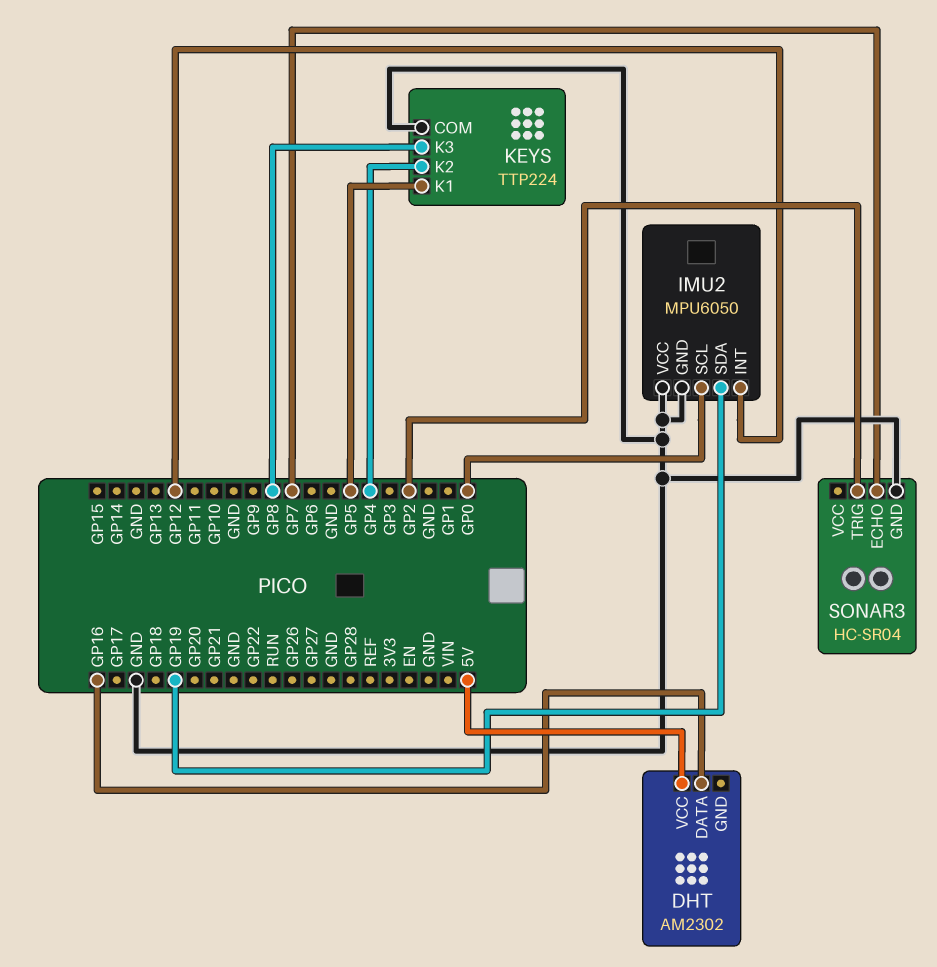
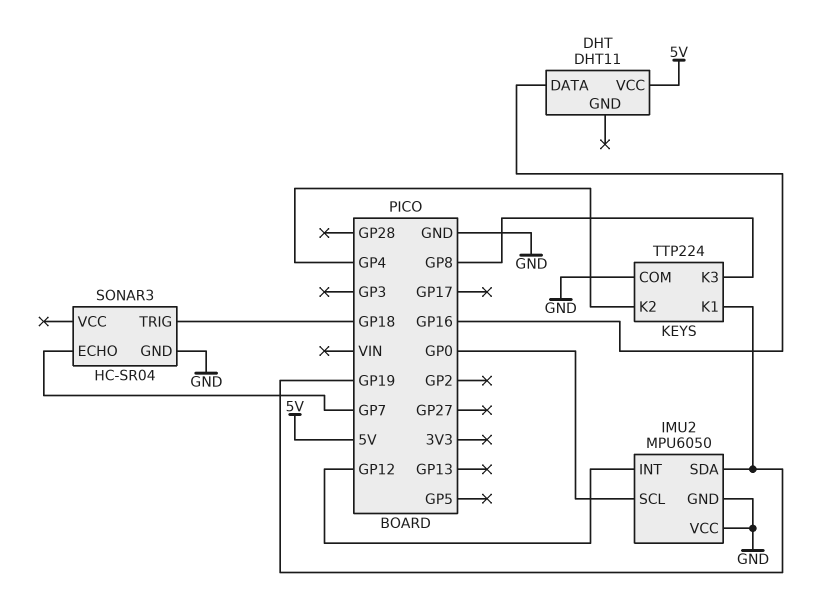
DHT: AM2302 -> DHT11
KEYS pin K1: GP5 -> GP19
SONAR3 pin TRIG: GP2 -> GP18

